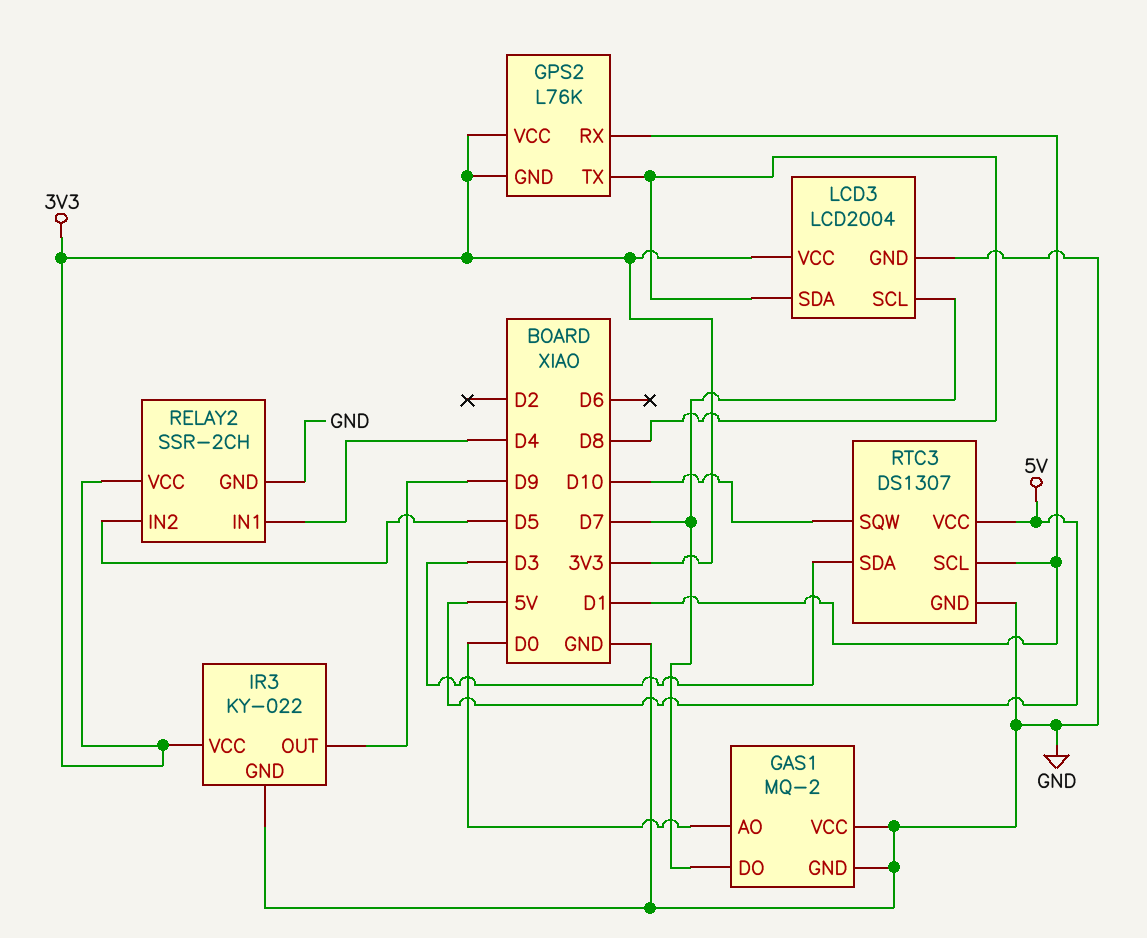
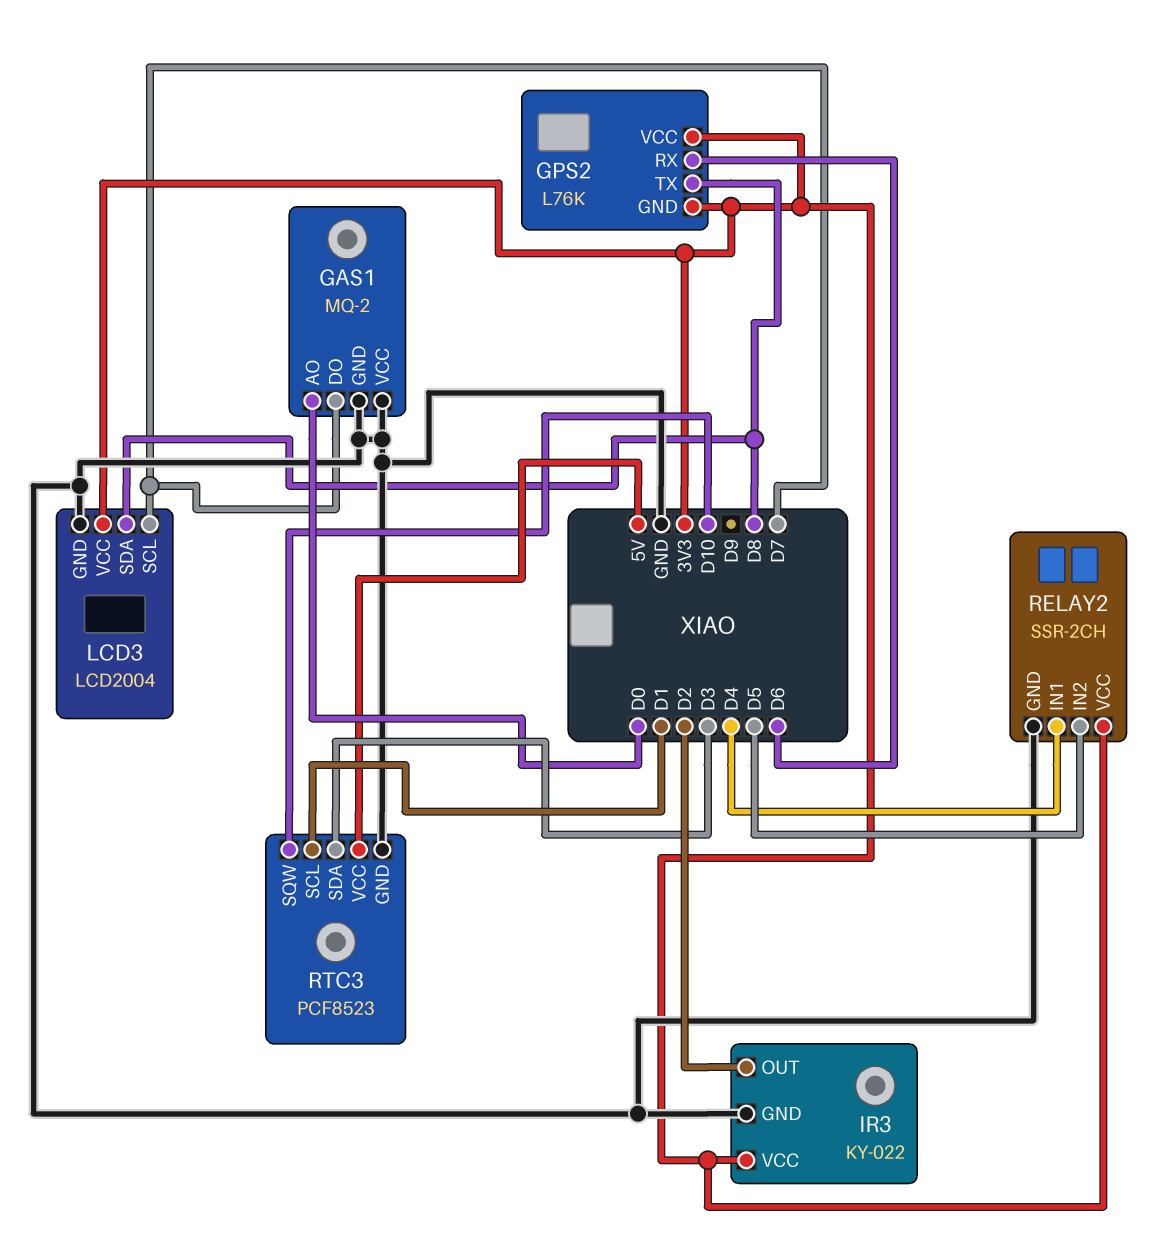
GPS2 pin RX: D1 -> D6
IR3 pin OUT: D9 -> D2
RTC3: DS1307 -> PCF8523

